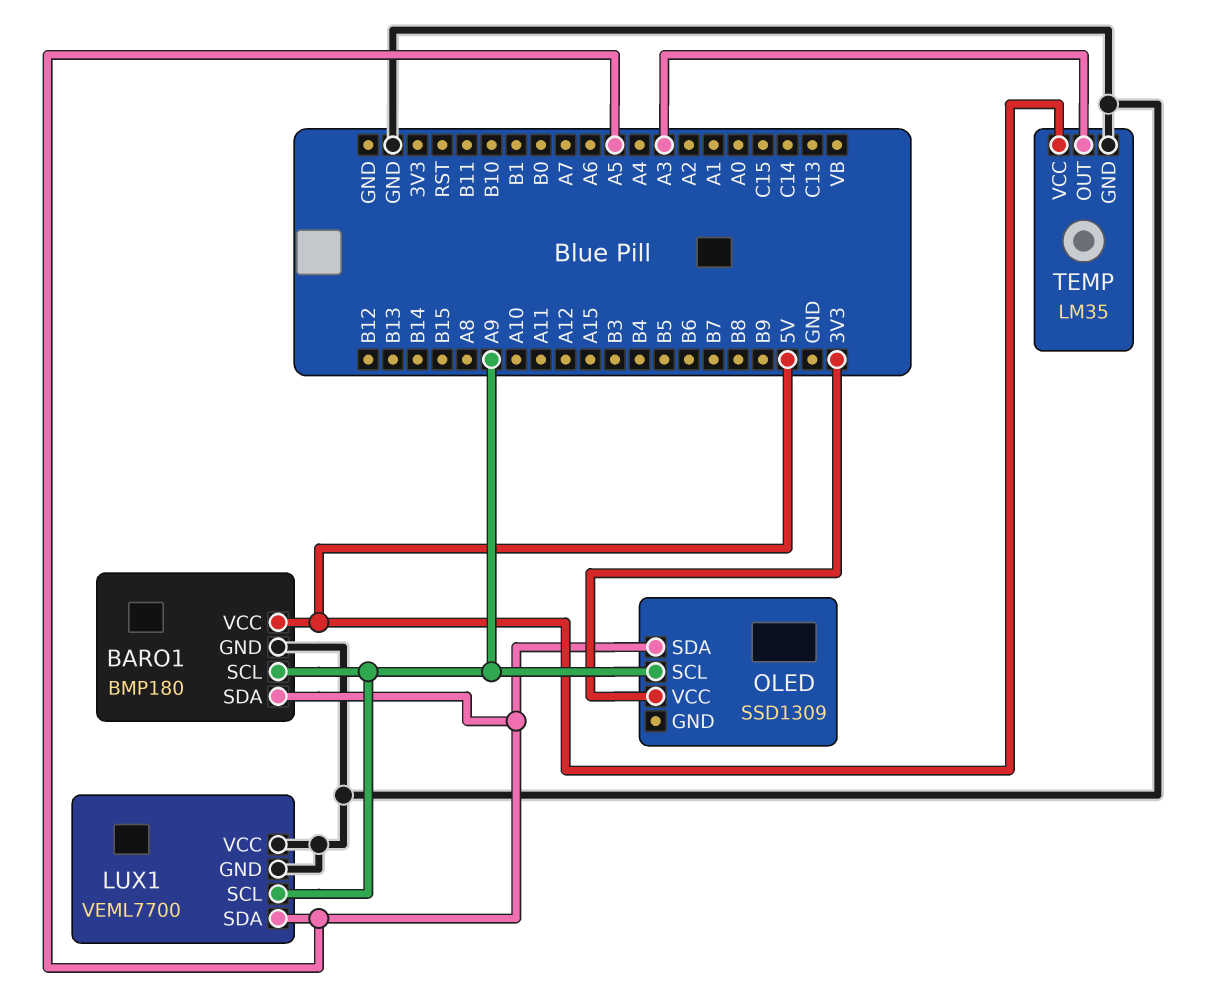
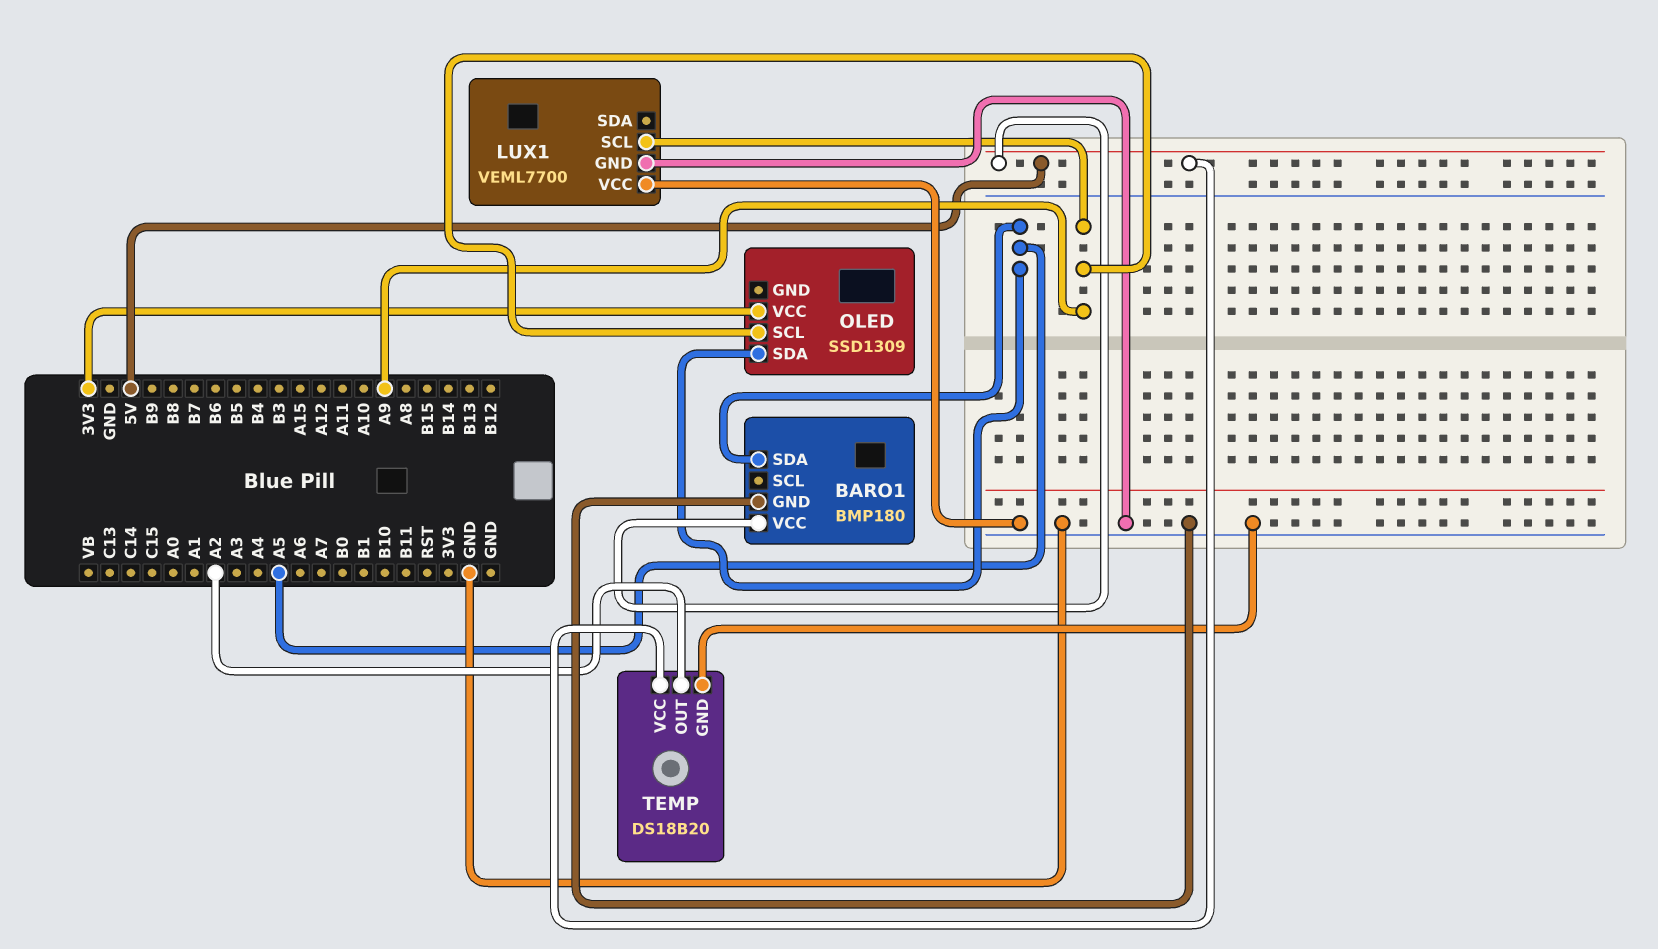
BARO1 pin SCL: A9 -> none
LUX1 pin SDA: A5 -> none
TEMP: LM35 -> DS18B20
TEMP pin OUT: A3 -> A2

